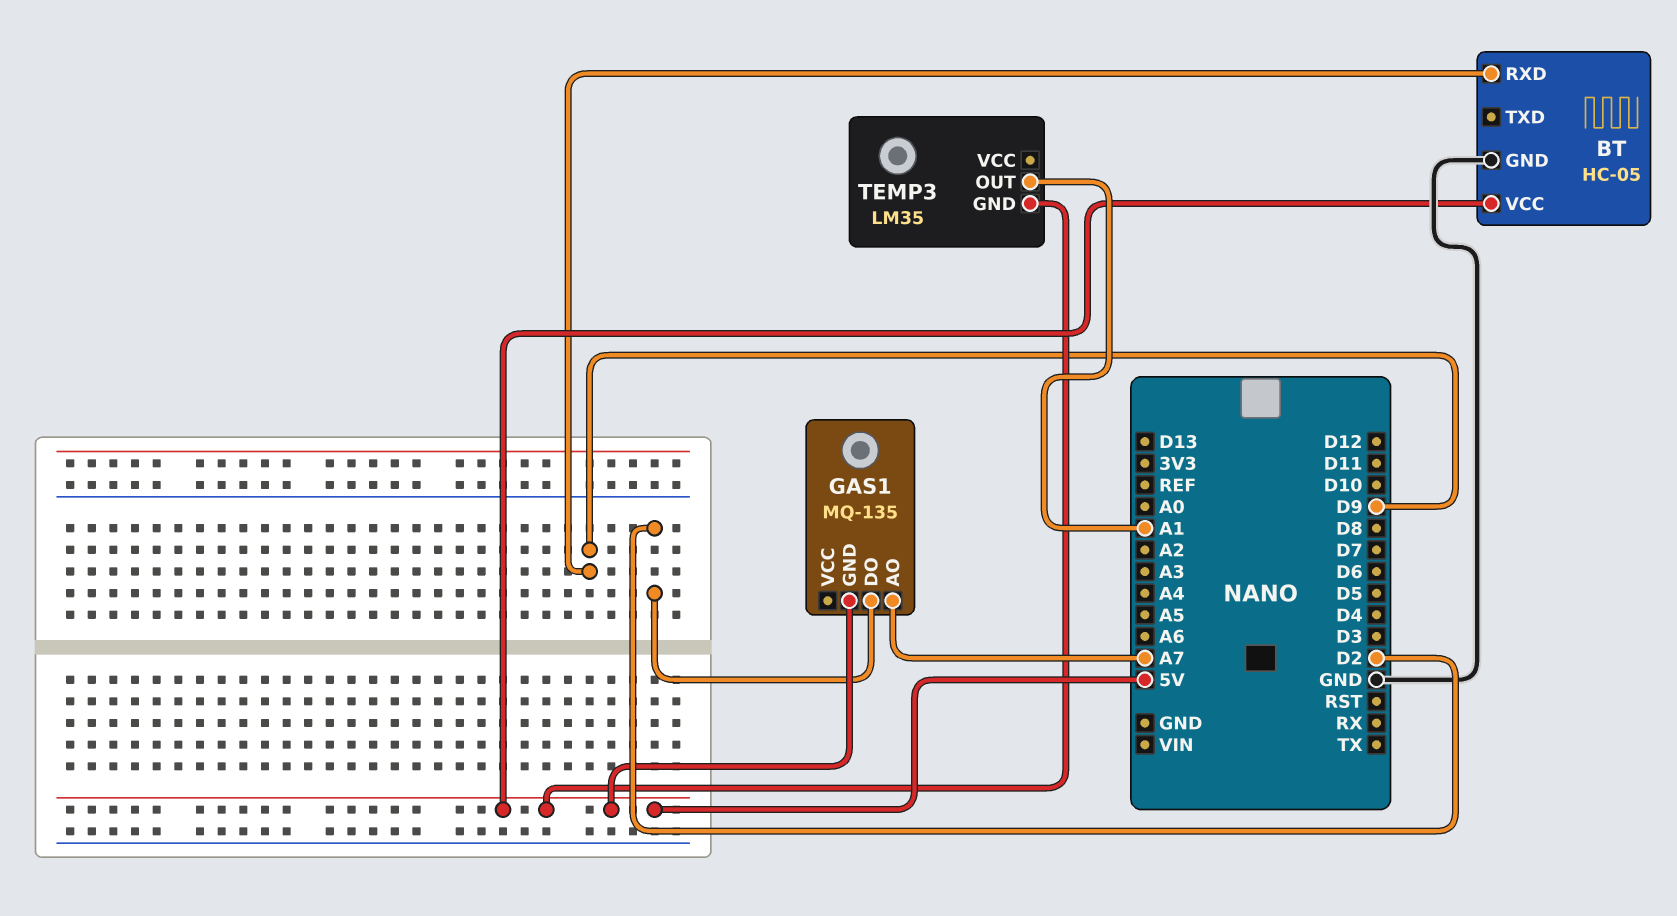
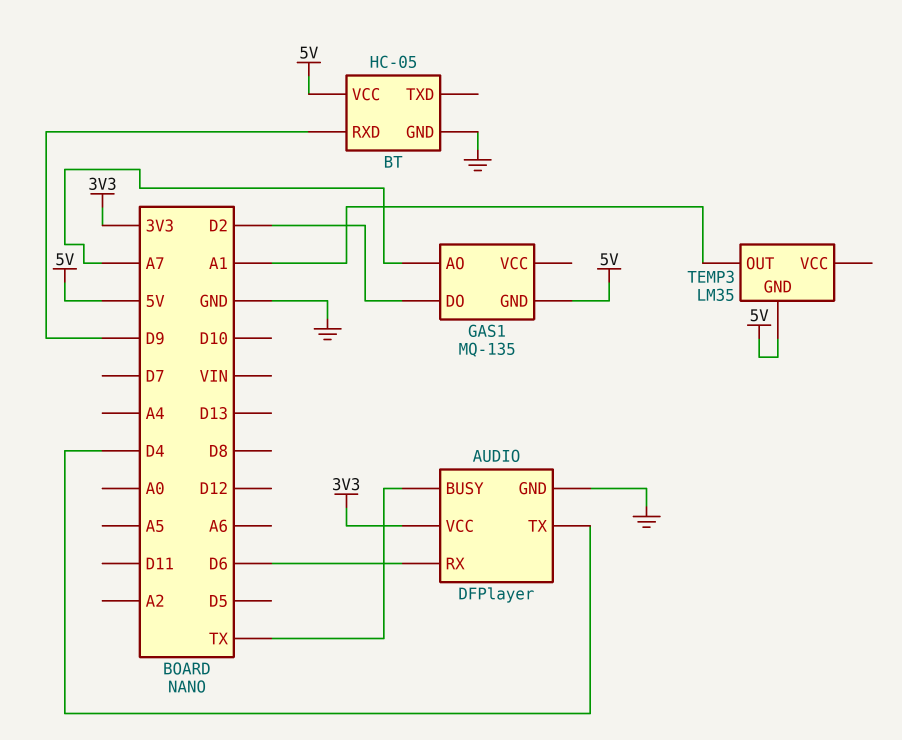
AUDIO: none -> DFPlayer
AUDIO pin BUSY: none -> TX
AUDIO pin GND: none -> GND
AUDIO pin RX: none -> D6
AUDIO pin TX: none -> D4
AUDIO pin VCC: none -> 3V3

